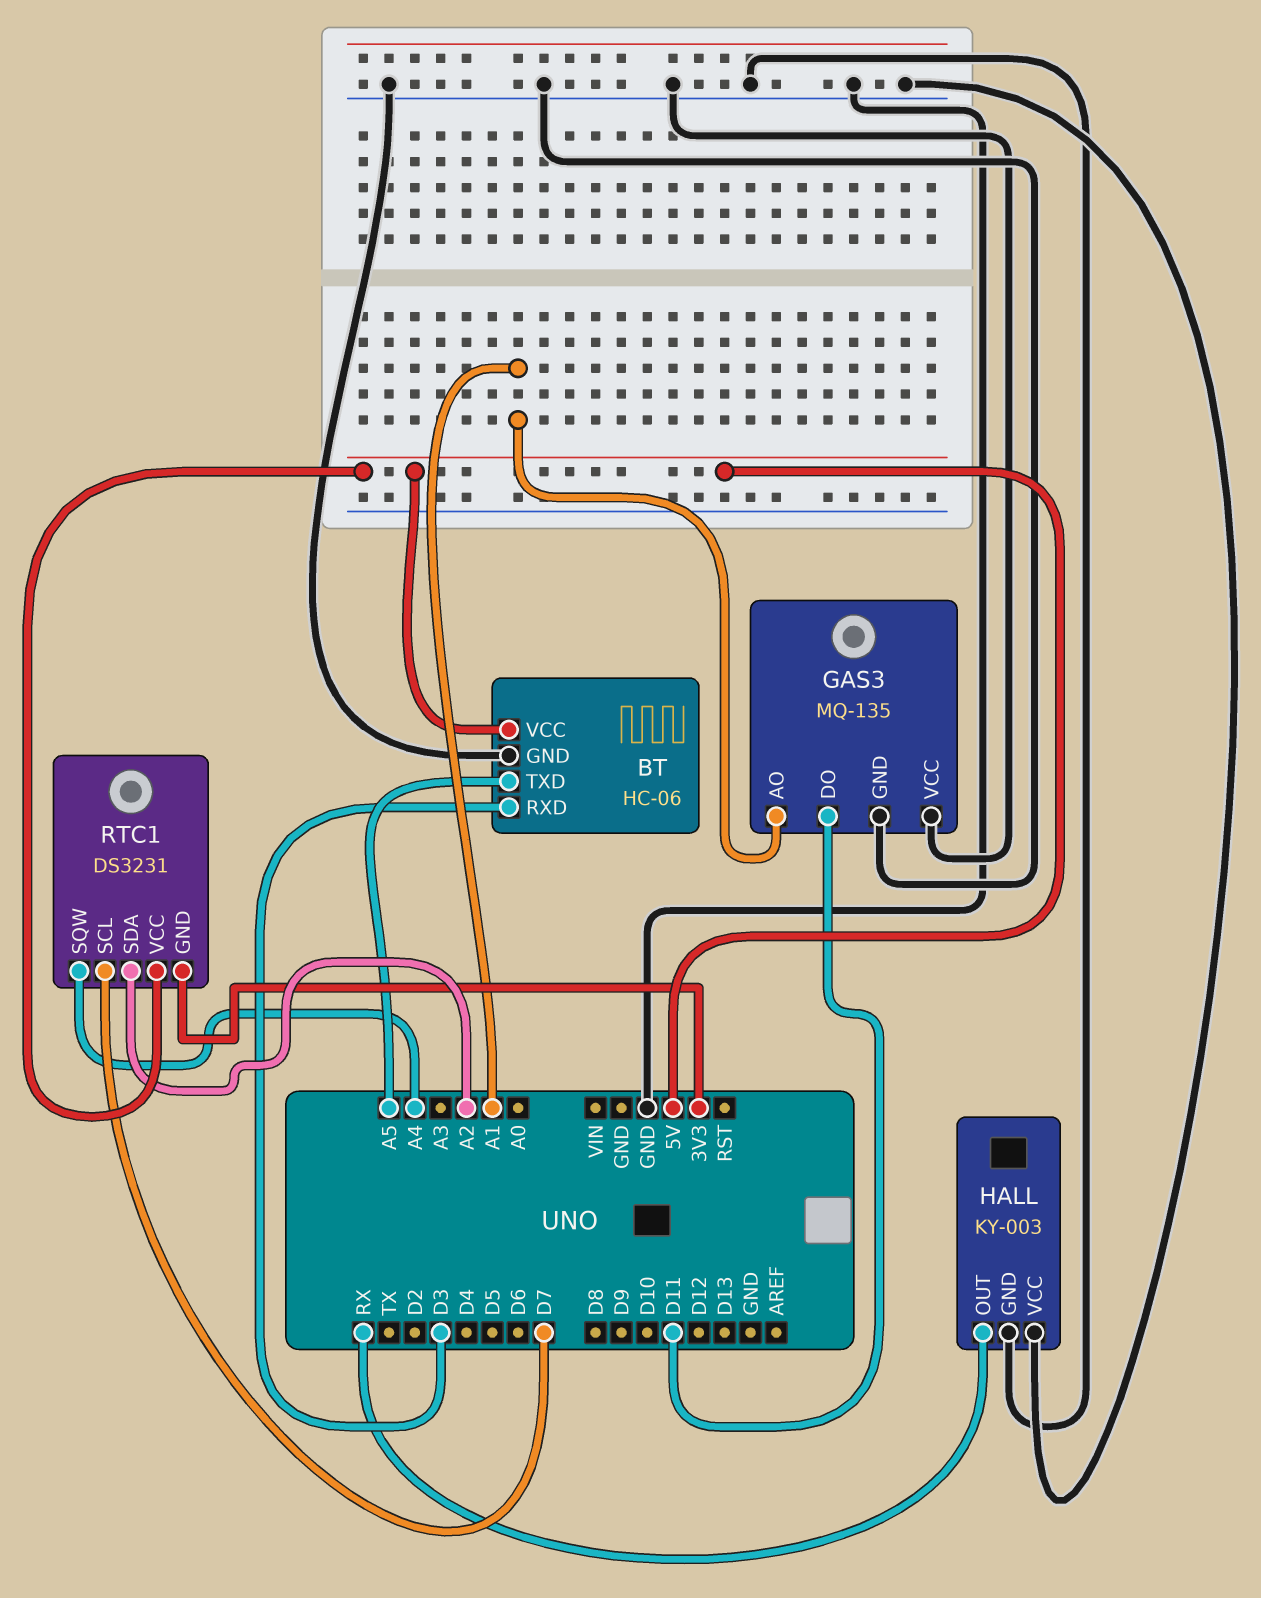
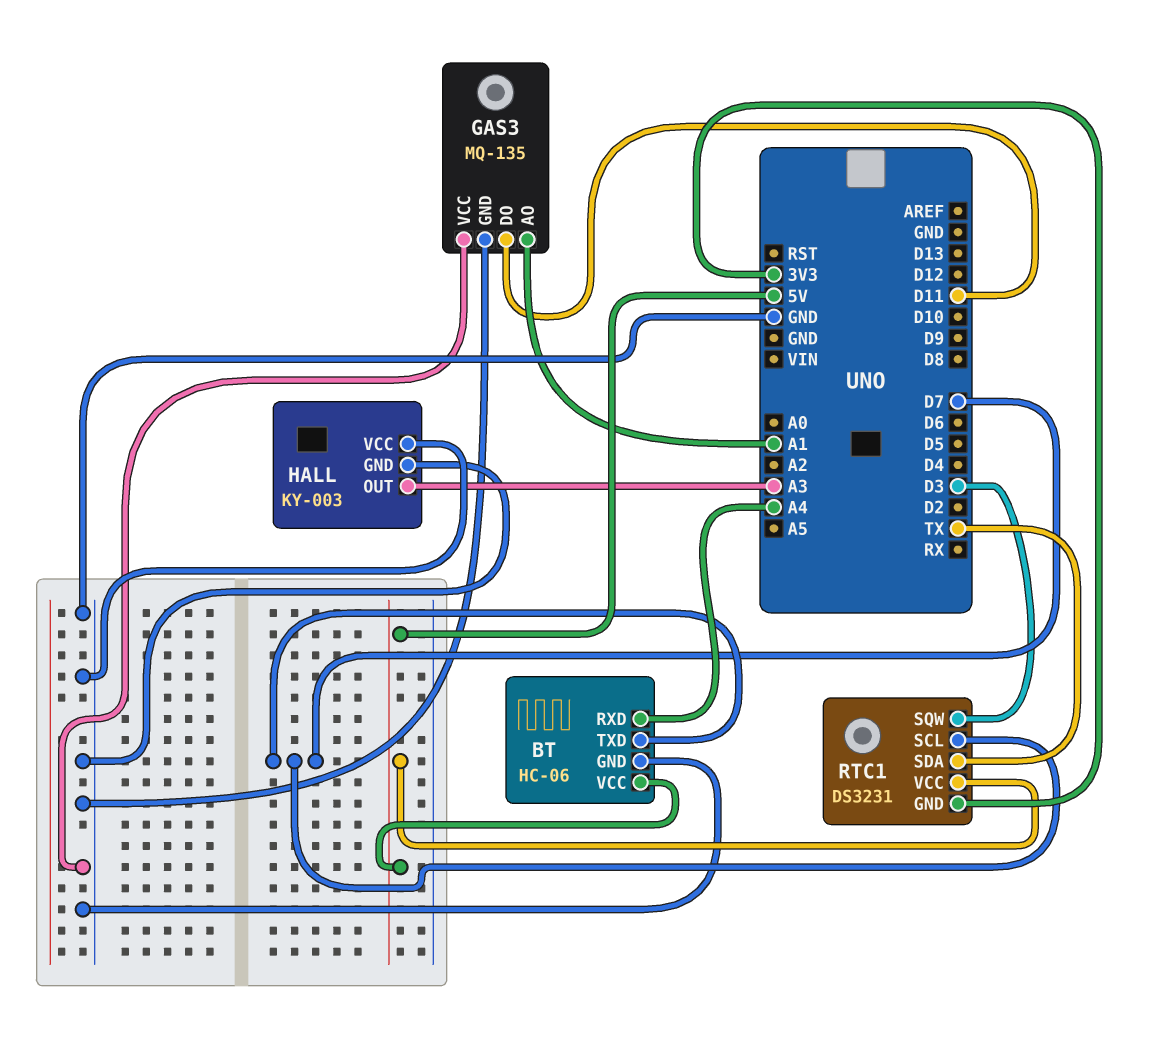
BT pin RXD: D3 -> A4
BT pin TXD: A5 -> D7
HALL pin OUT: RX -> A3
RTC1 pin SDA: A2 -> TX
RTC1 pin SQW: A4 -> D3

